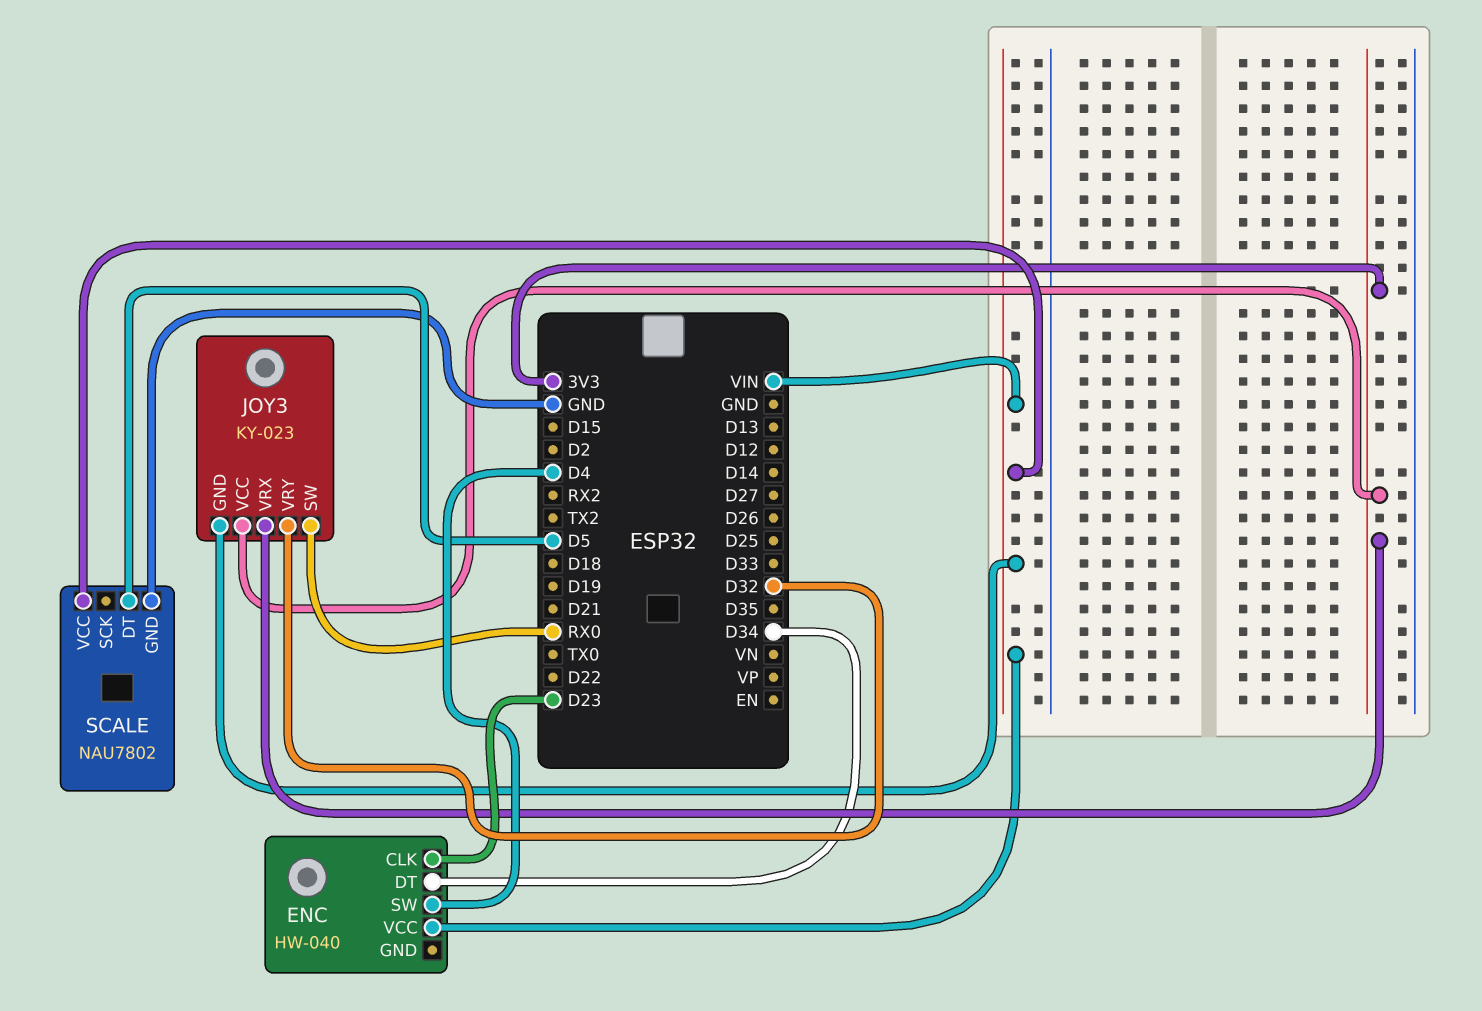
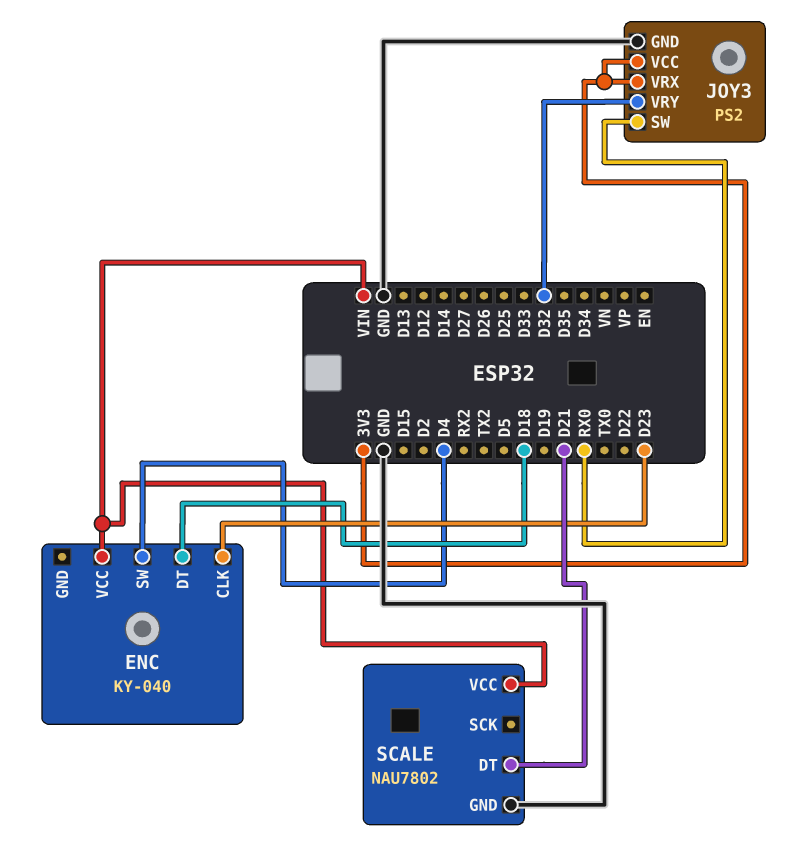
ENC: HW-040 -> KY-040
ENC pin DT: D34 -> D18
JOY3: KY-023 -> PS2
JOY3 pin GND: VIN -> GND
SCALE pin DT: D5 -> D21

